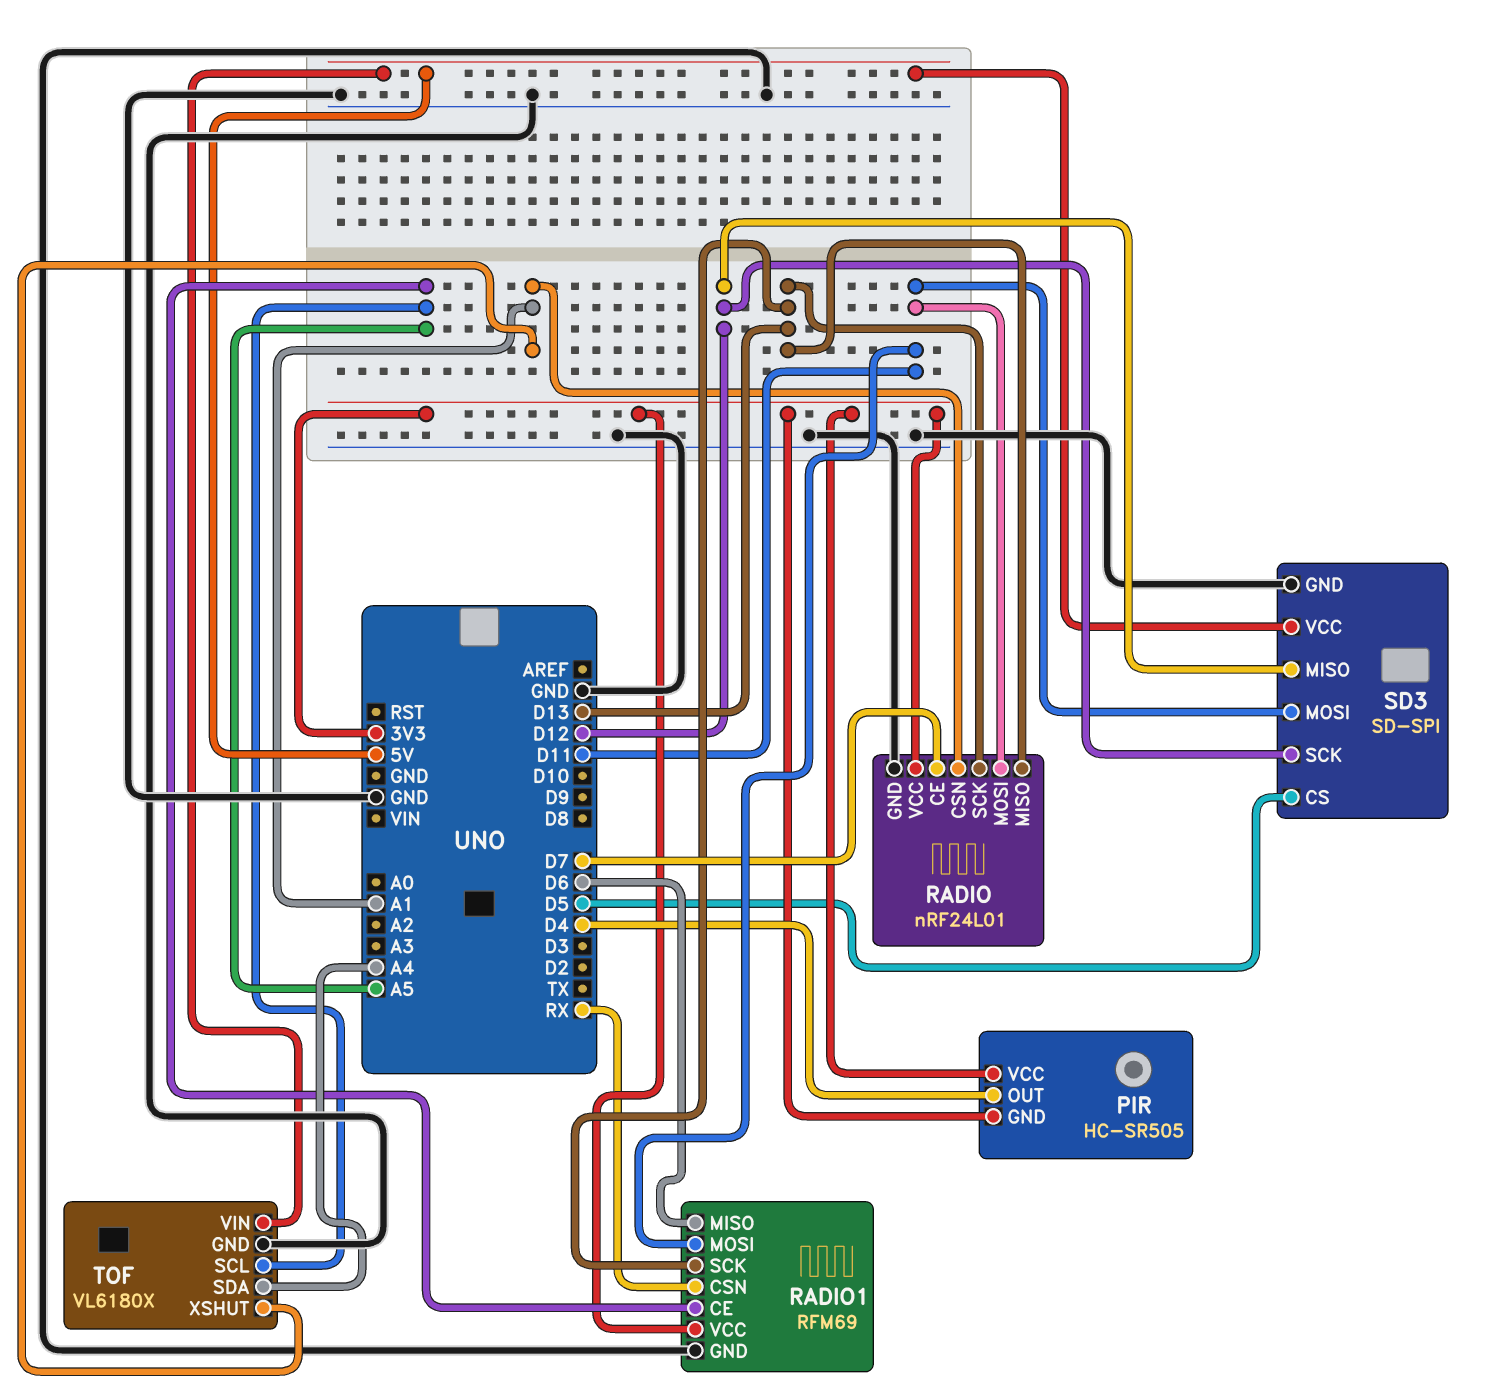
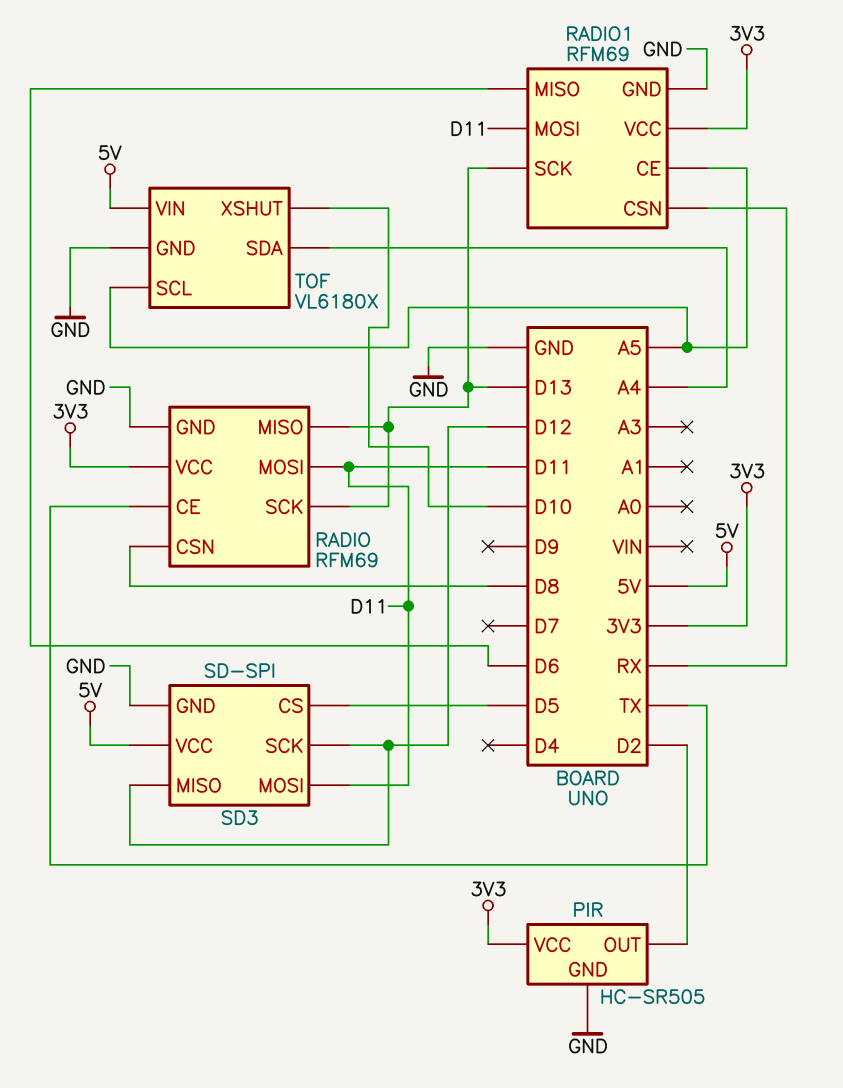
PIR pin GND: 3V3 -> GND
PIR pin OUT: D4 -> D2
RADIO: nRF24L01 -> RFM69
RADIO pin CE: D7 -> TX
RADIO pin CSN: A1 -> D8
TOF pin XSHUT: A1 -> D10

